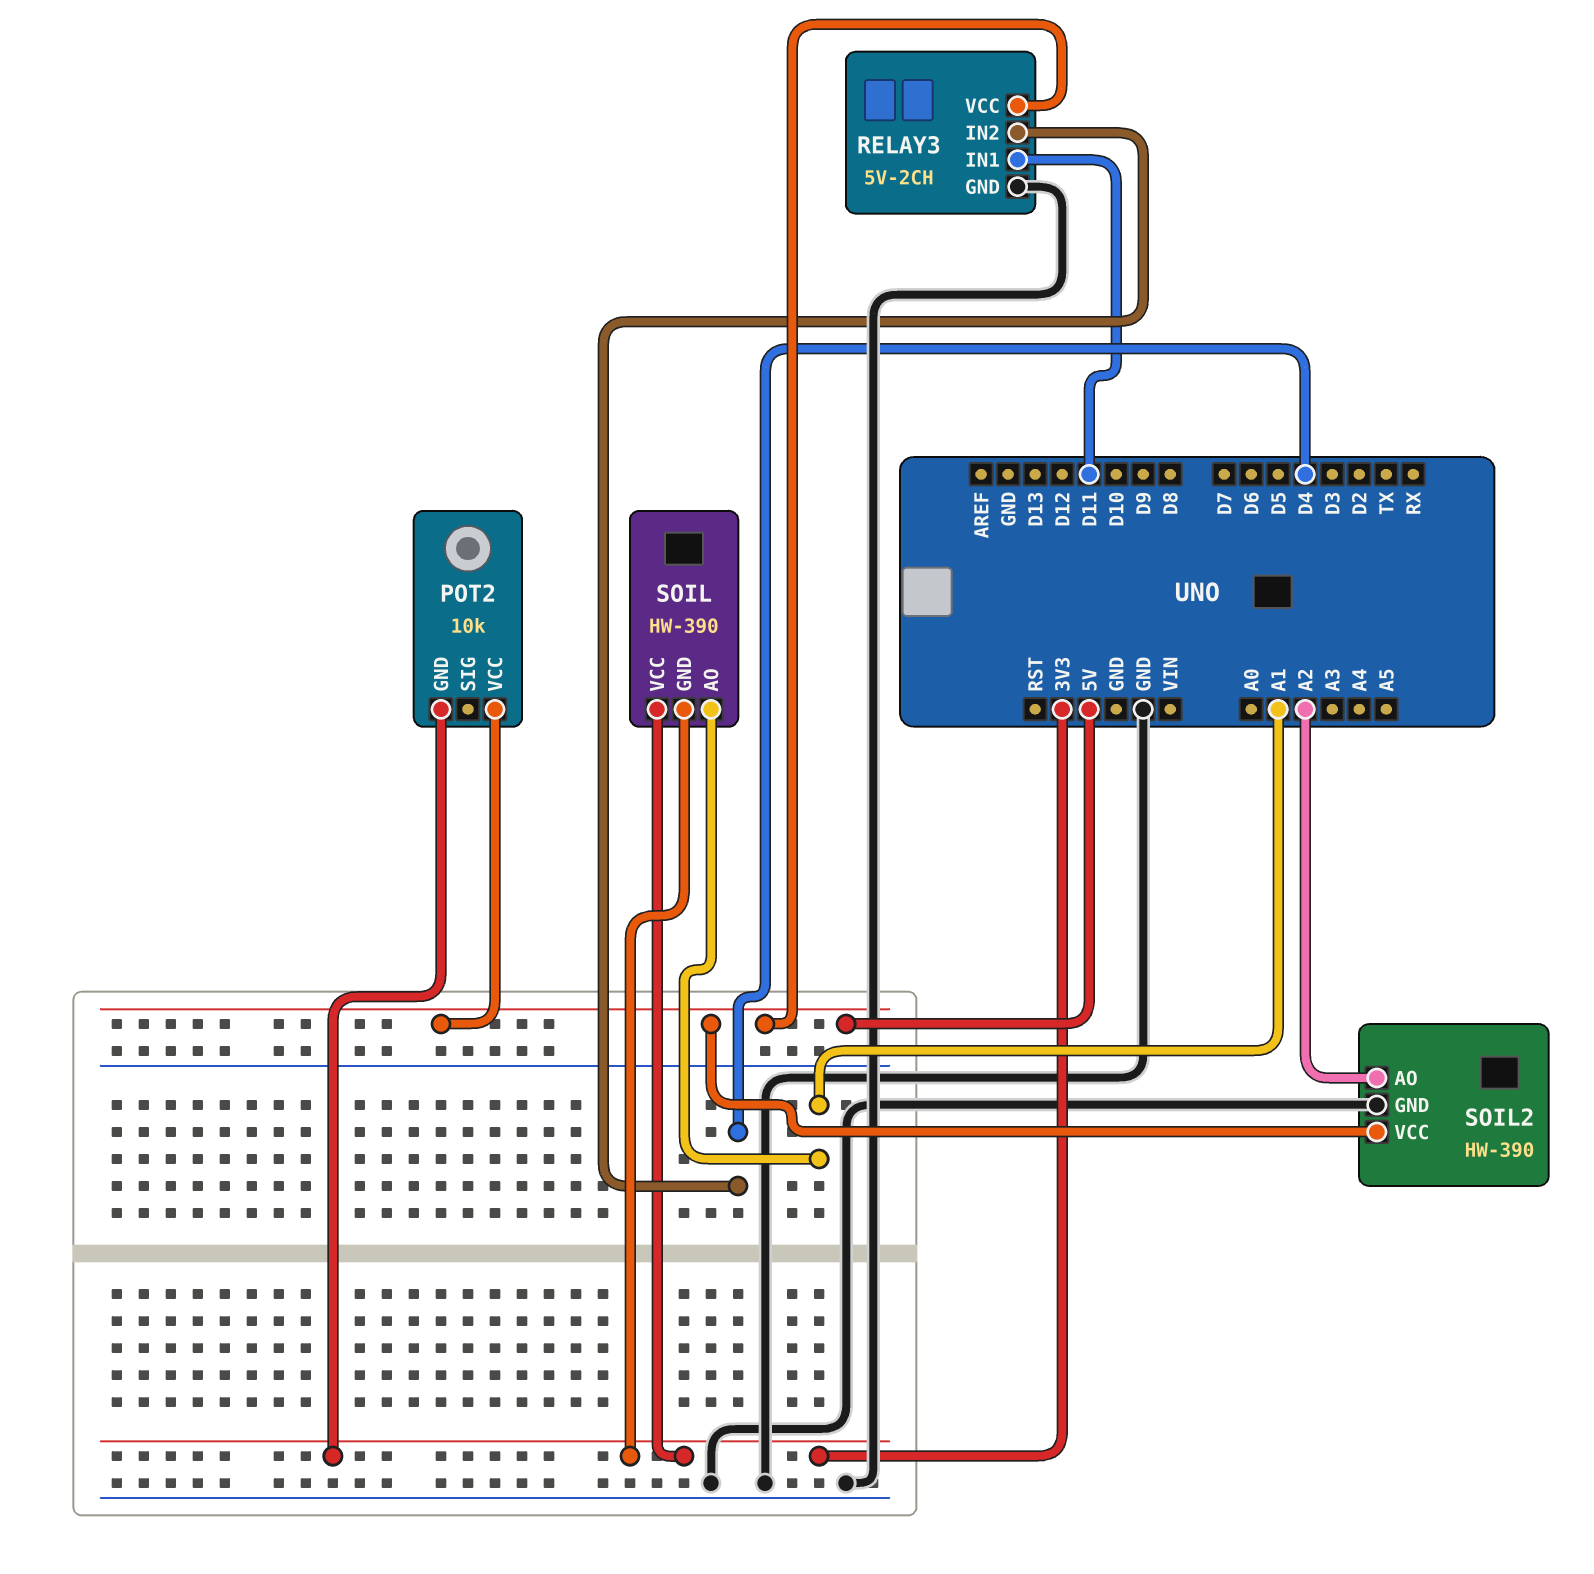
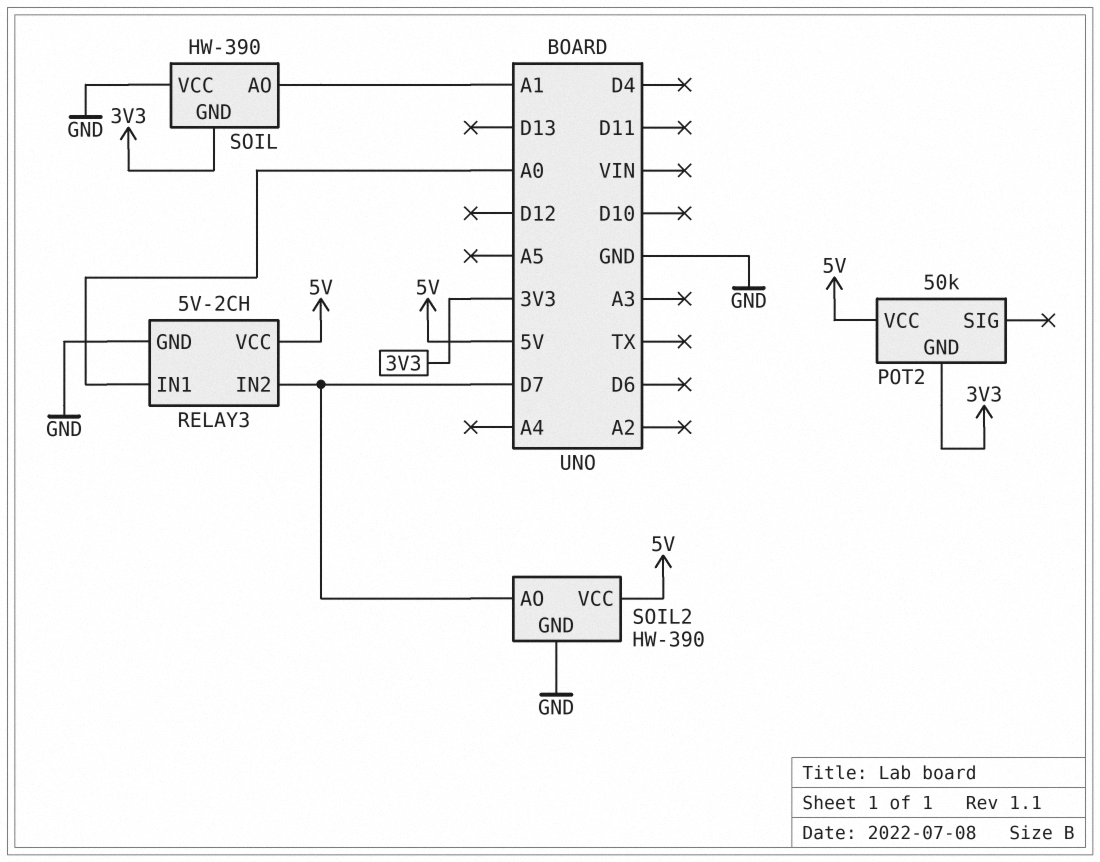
POT2: 10k -> 50k
RELAY3 pin IN1: D11 -> A0
RELAY3 pin IN2: D4 -> D7
SOIL pin VCC: 3V3 -> GND
SOIL2 pin AO: A2 -> D7

